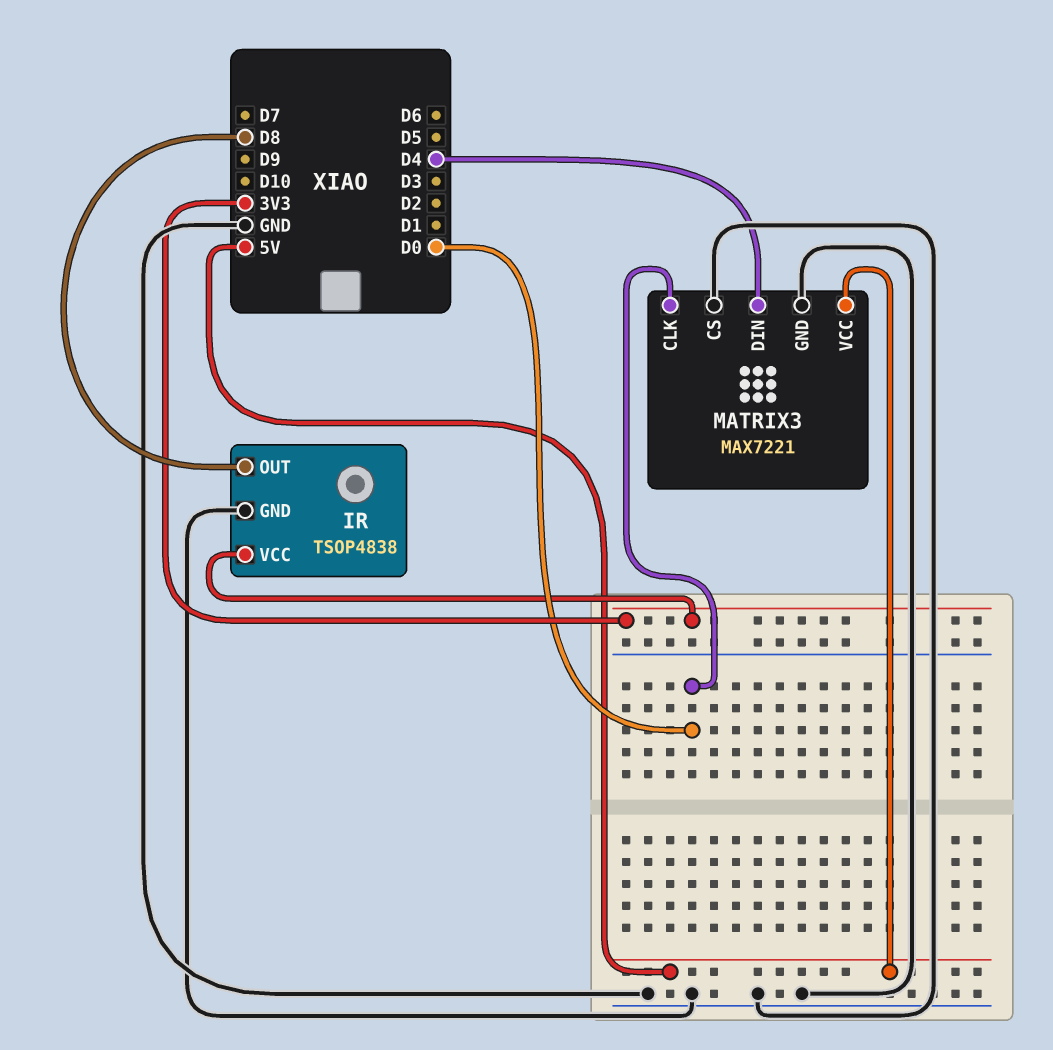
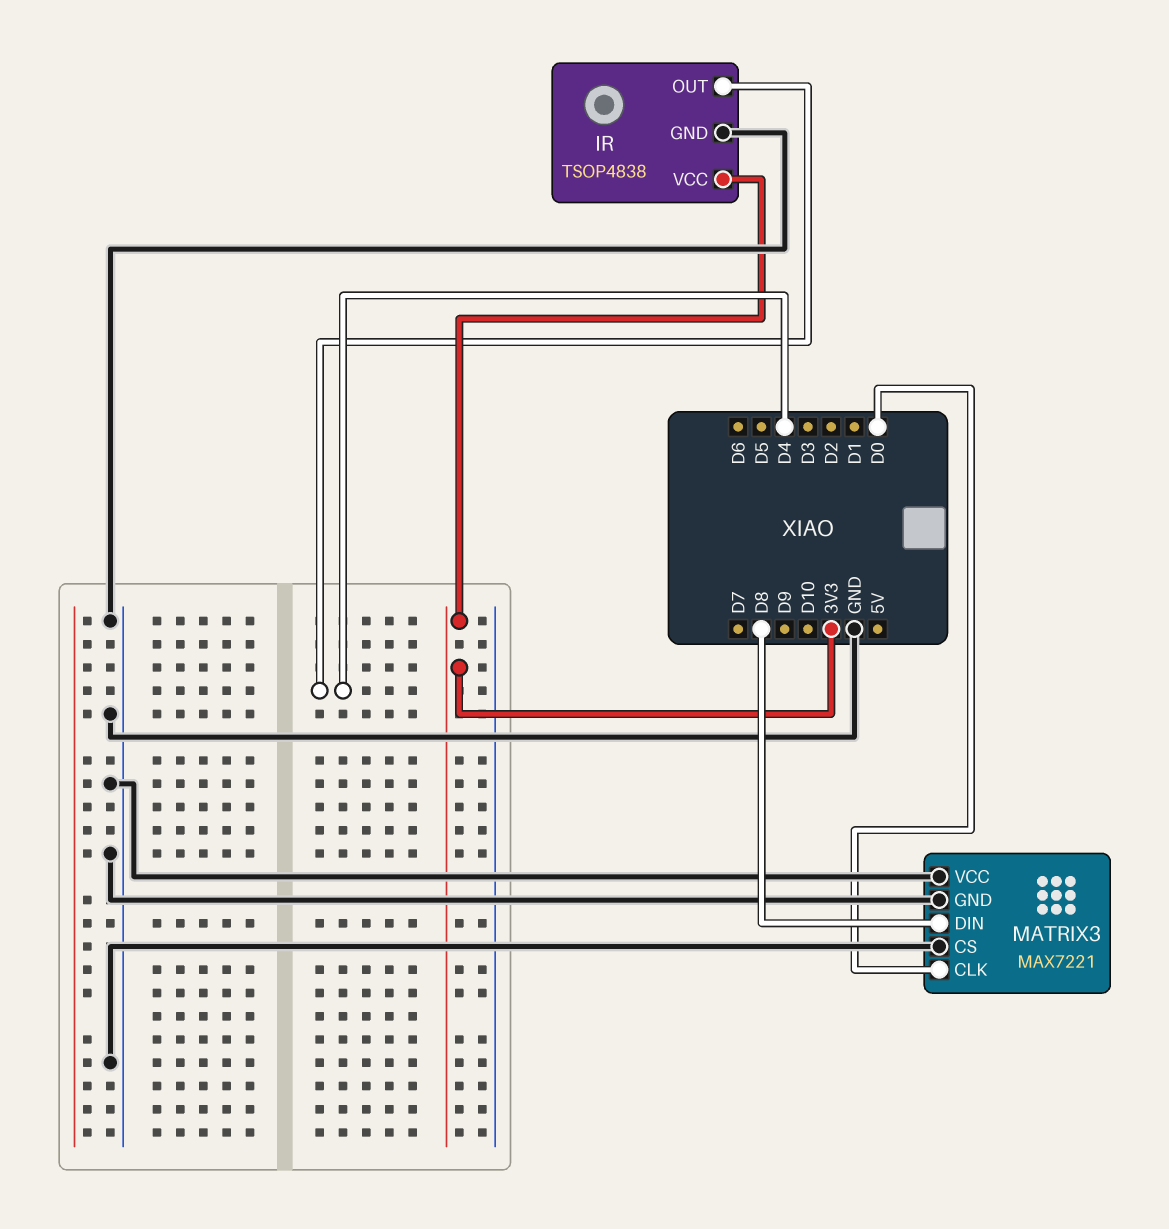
IR pin OUT: D8 -> D4
MATRIX3 pin DIN: D4 -> D8
MATRIX3 pin VCC: 5V -> GND

